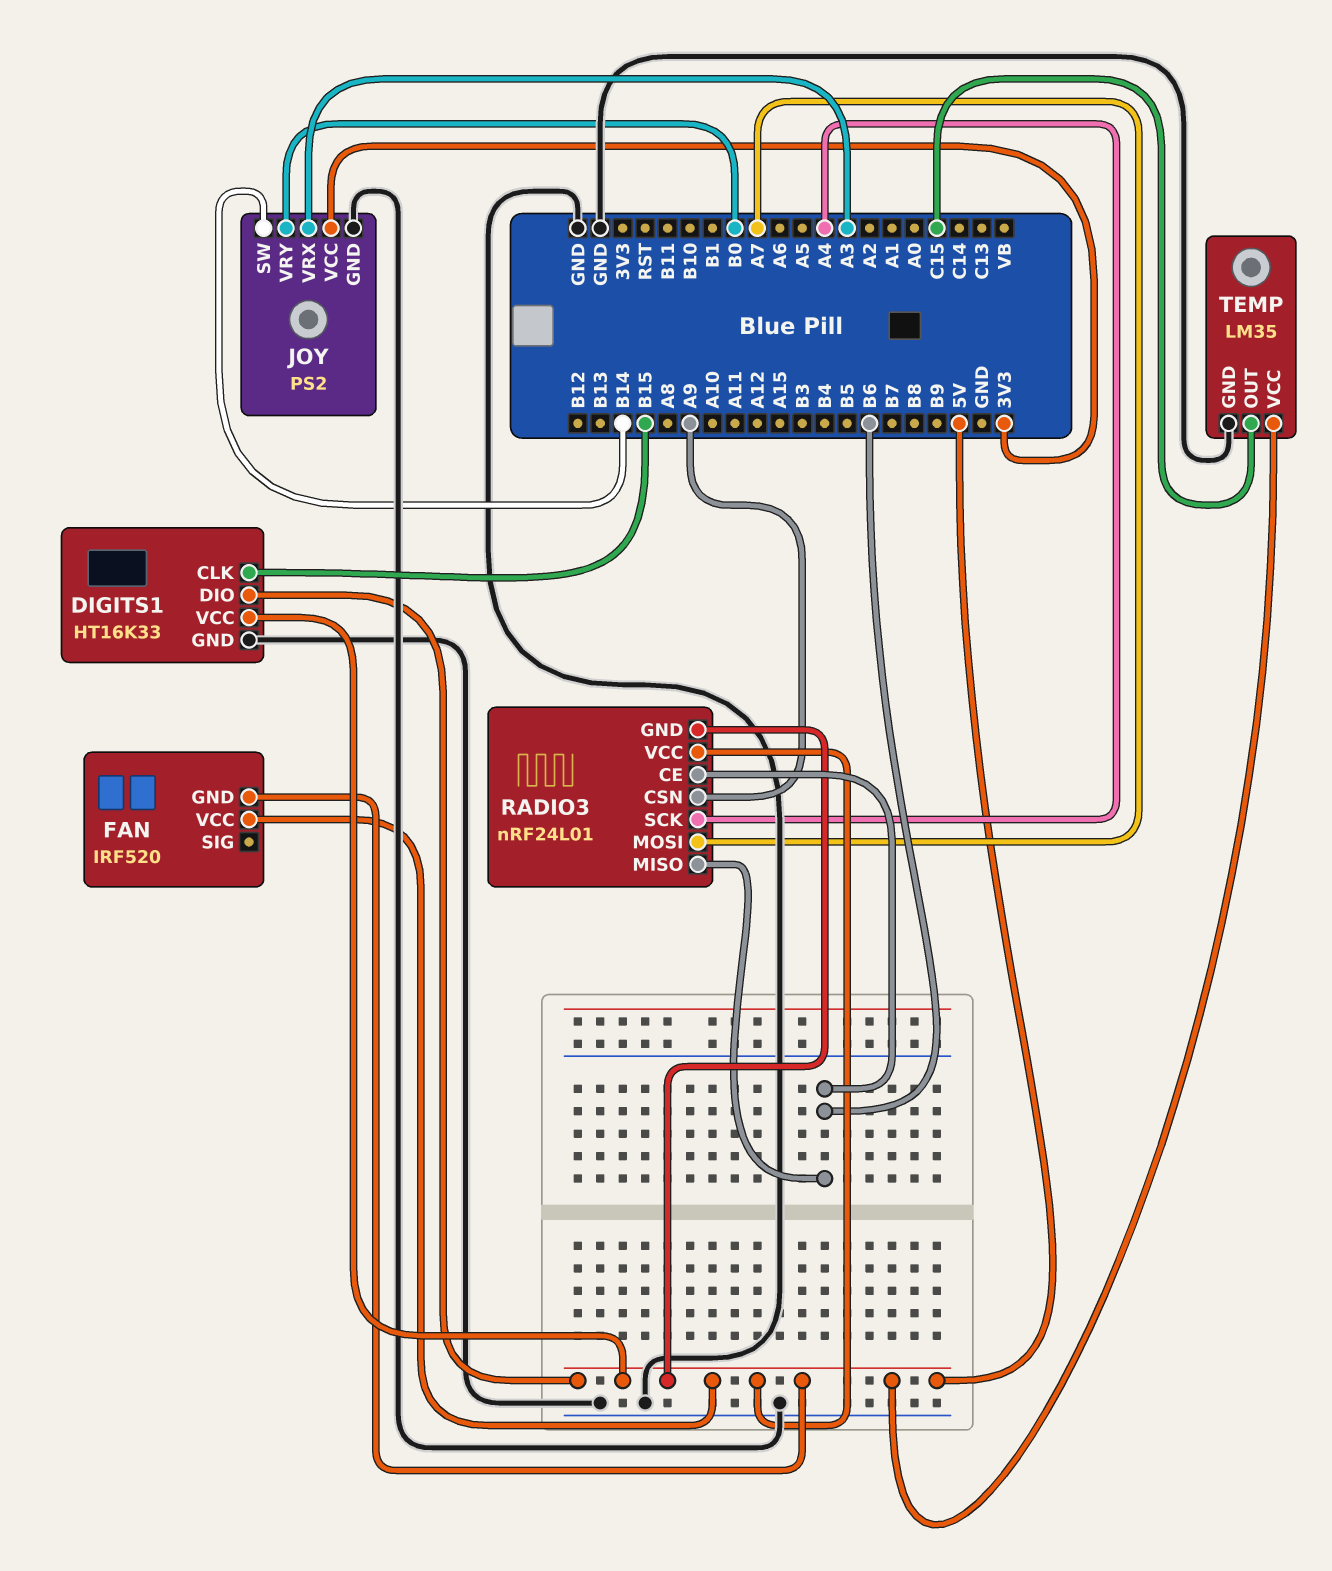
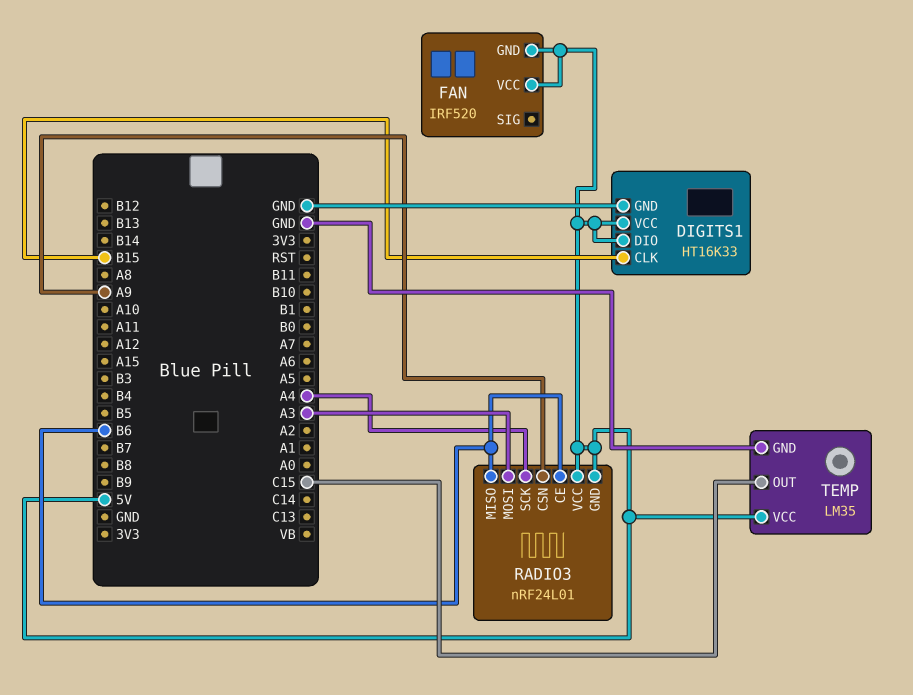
JOY: PS2 -> none
JOY pin GND: GND -> none
JOY pin SW: B14 -> none
JOY pin VCC: 3V3 -> none
JOY pin VRX: A3 -> none
JOY pin VRY: B0 -> none
RADIO3 pin MOSI: A7 -> A3

